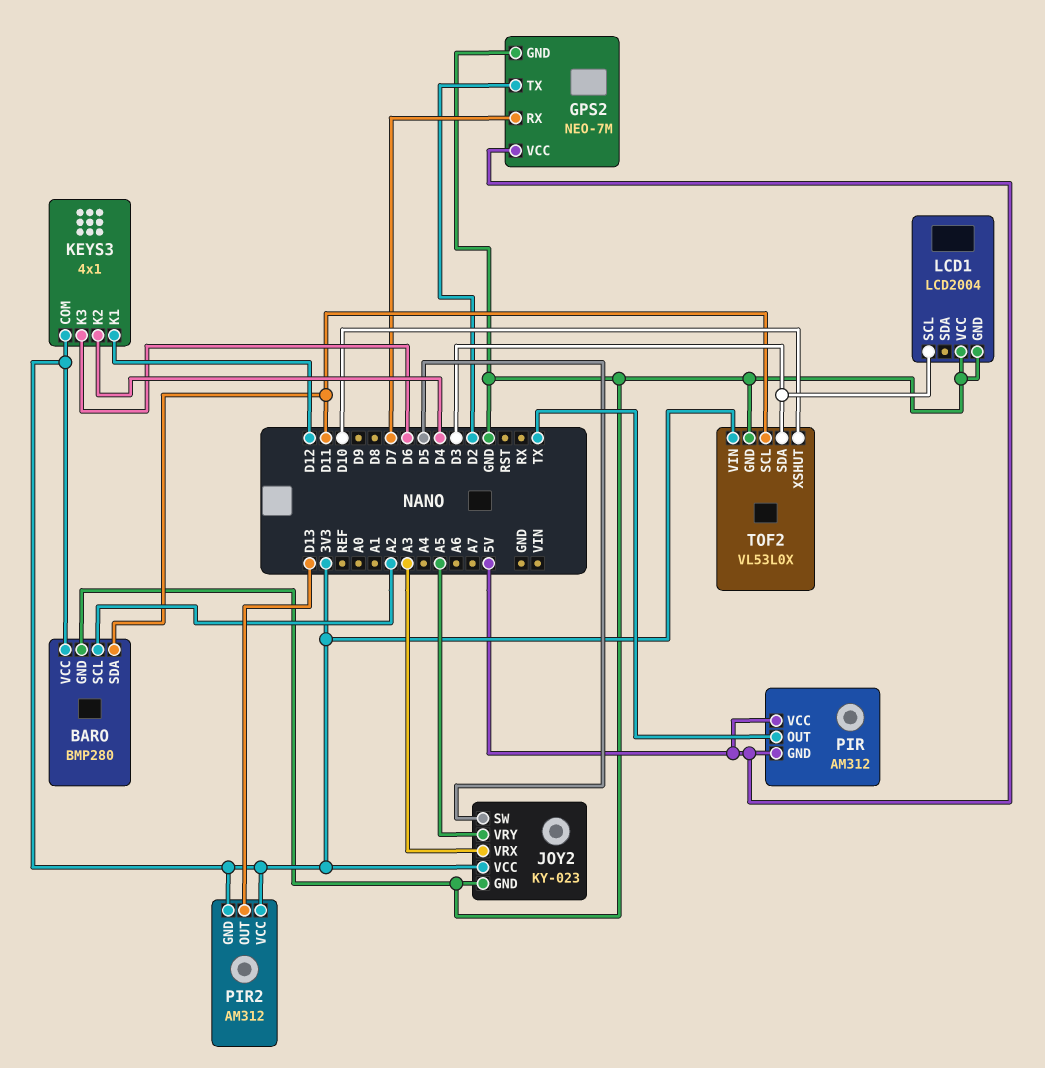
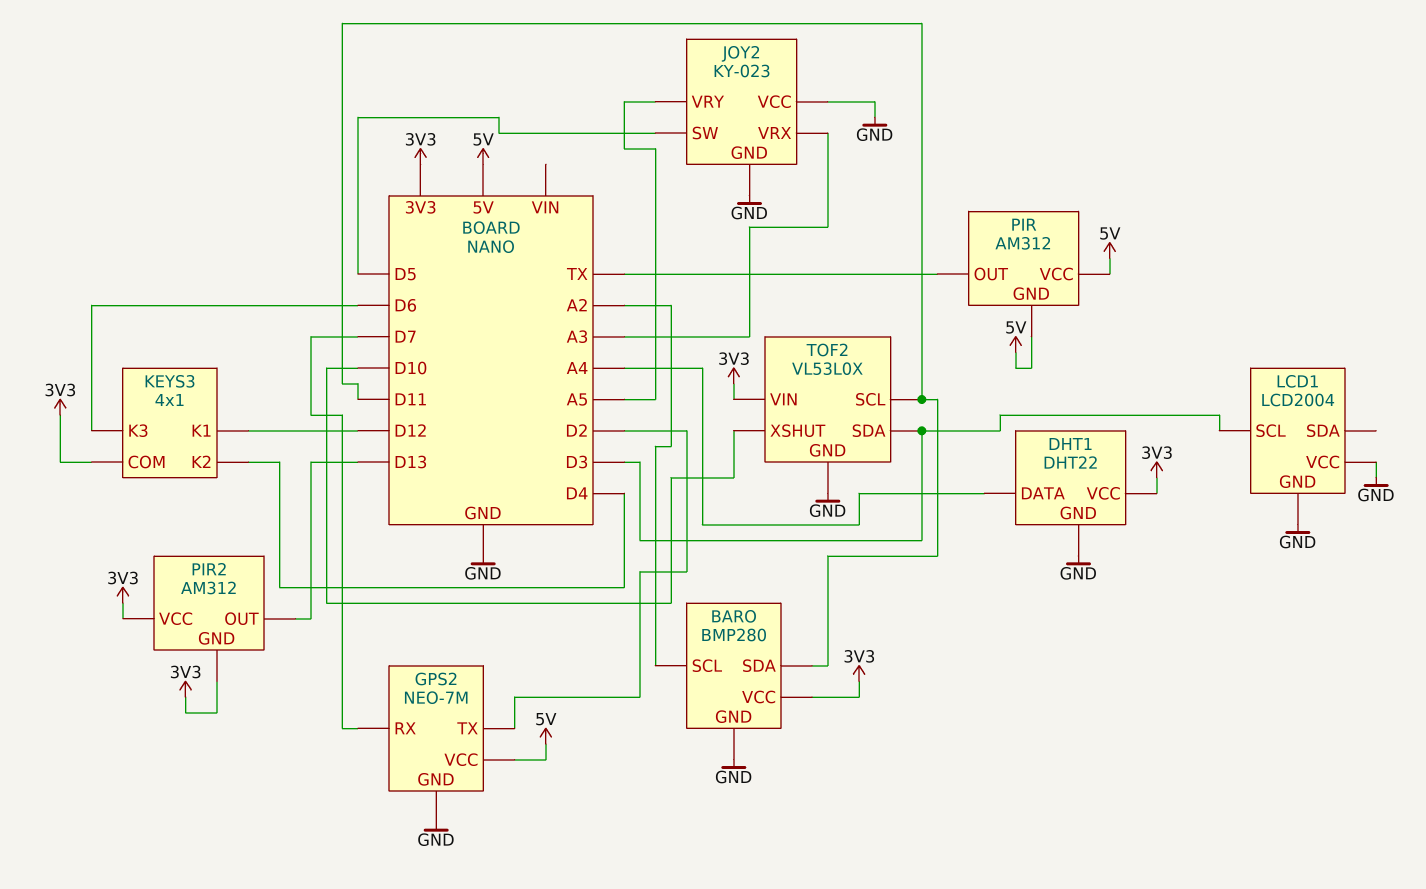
DHT1: none -> DHT22
DHT1 pin DATA: none -> A4
DHT1 pin GND: none -> GND
DHT1 pin VCC: none -> 3V3
JOY2 pin VCC: 3V3 -> GND

